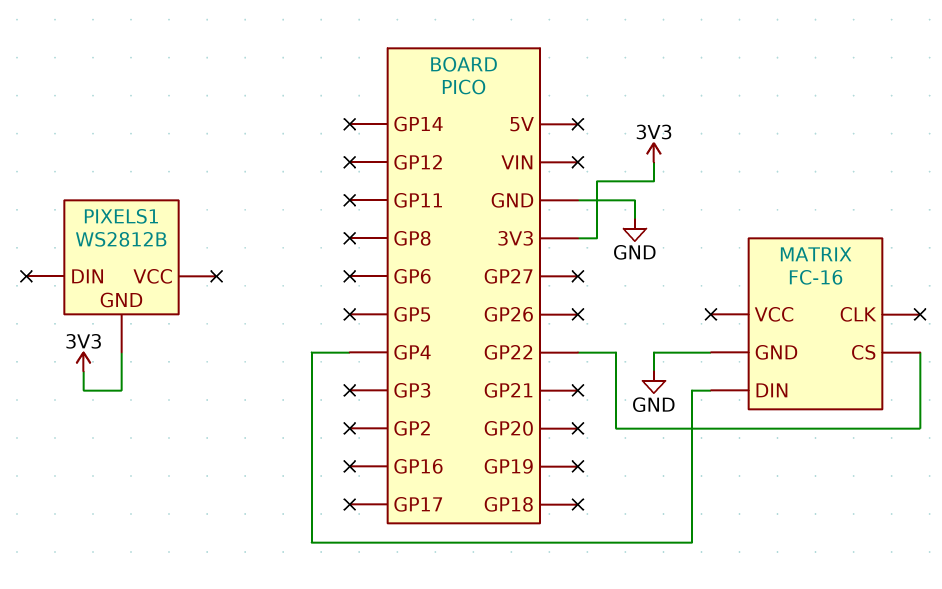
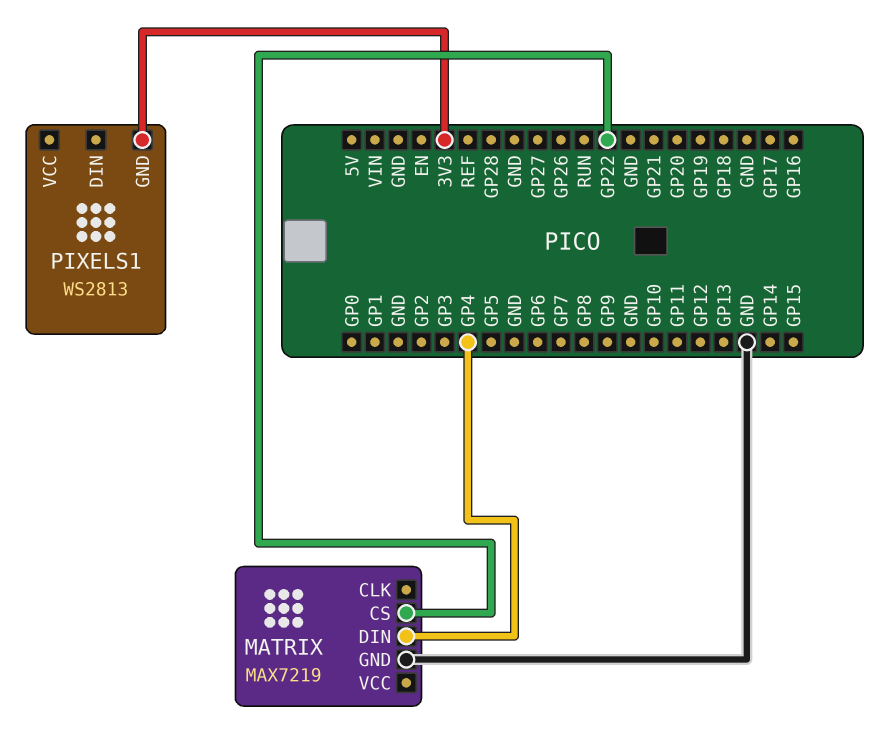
MATRIX: FC-16 -> MAX7219
PIXELS1: WS2812B -> WS2813

